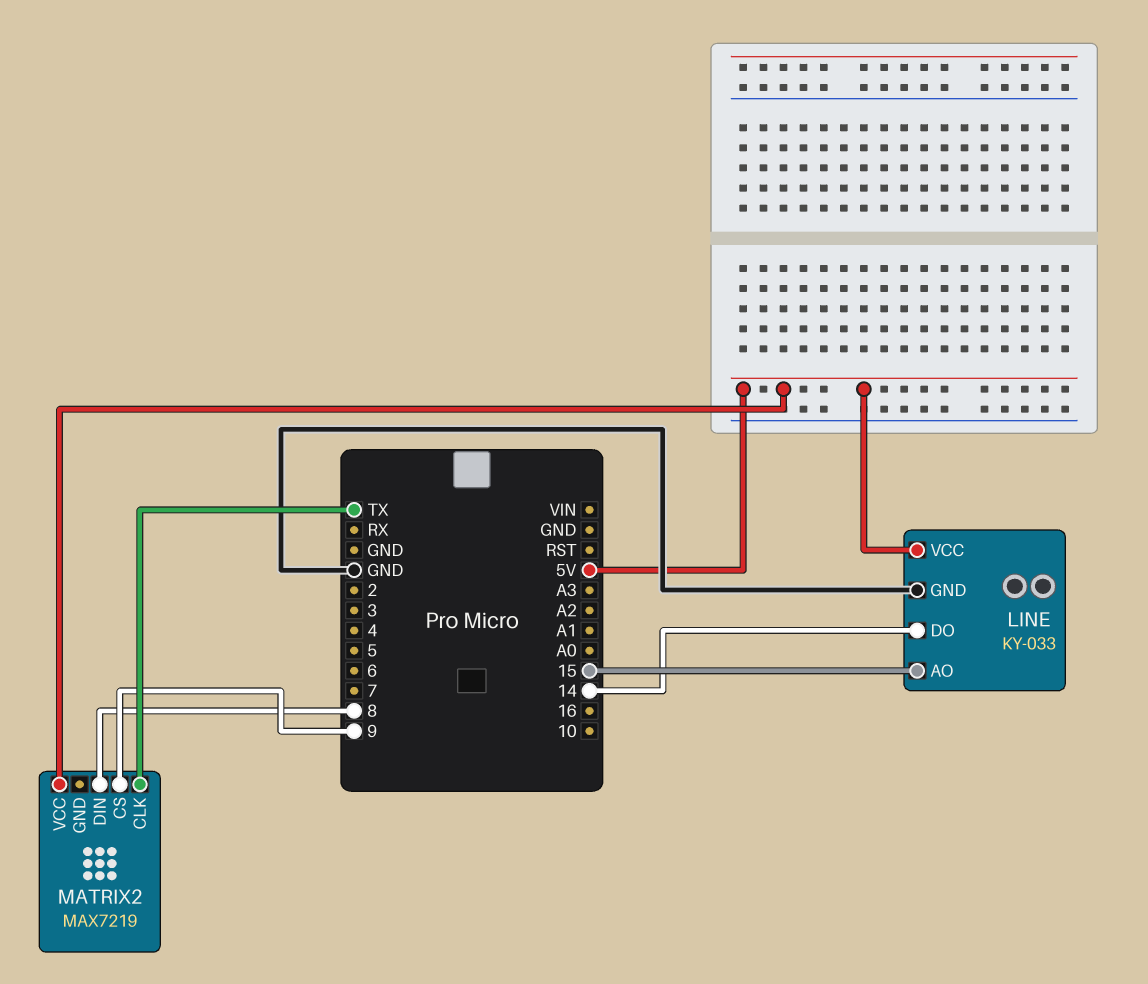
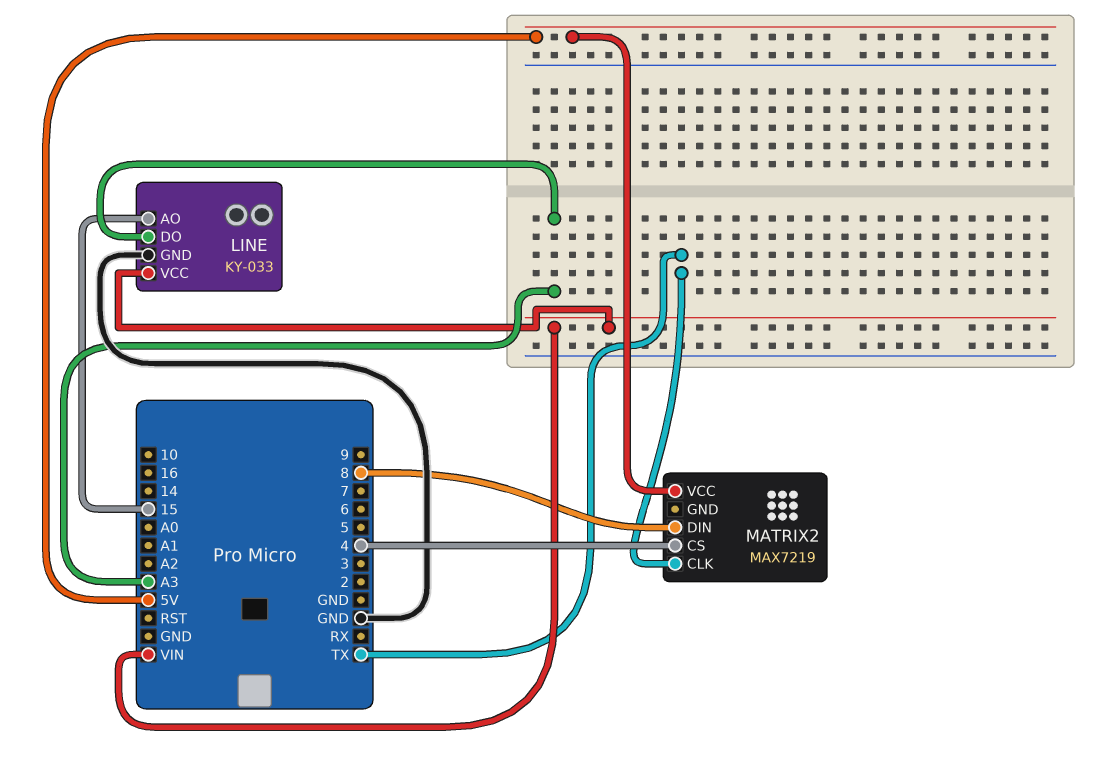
LINE pin DO: 14 -> A3
LINE pin VCC: 5V -> VIN
MATRIX2 pin CS: 9 -> 4

